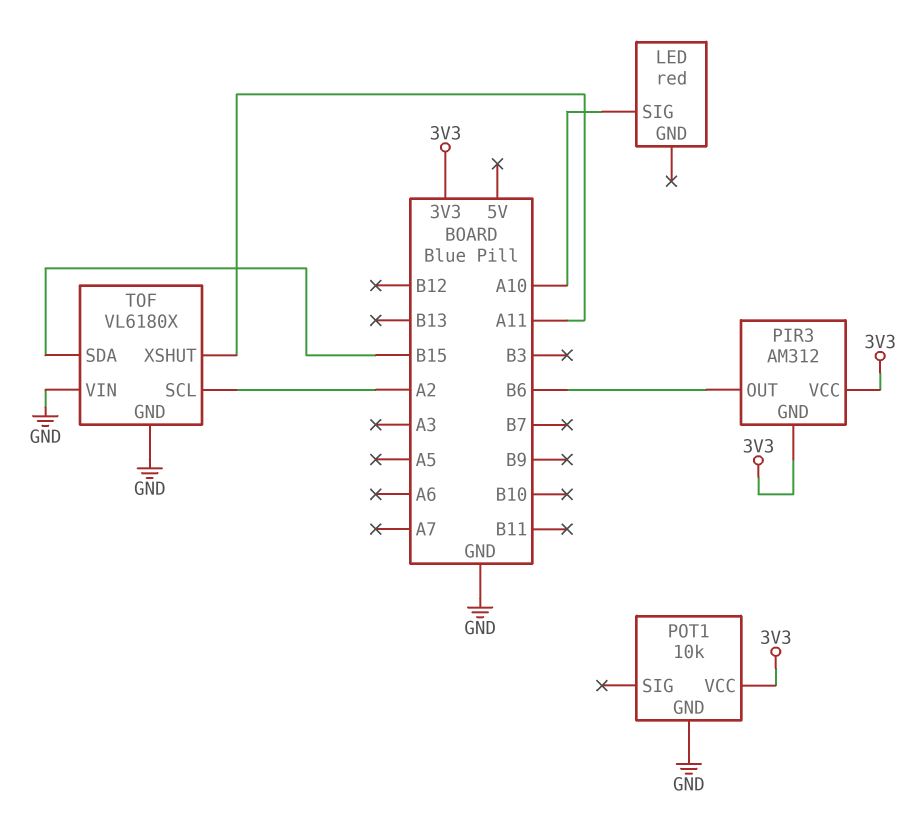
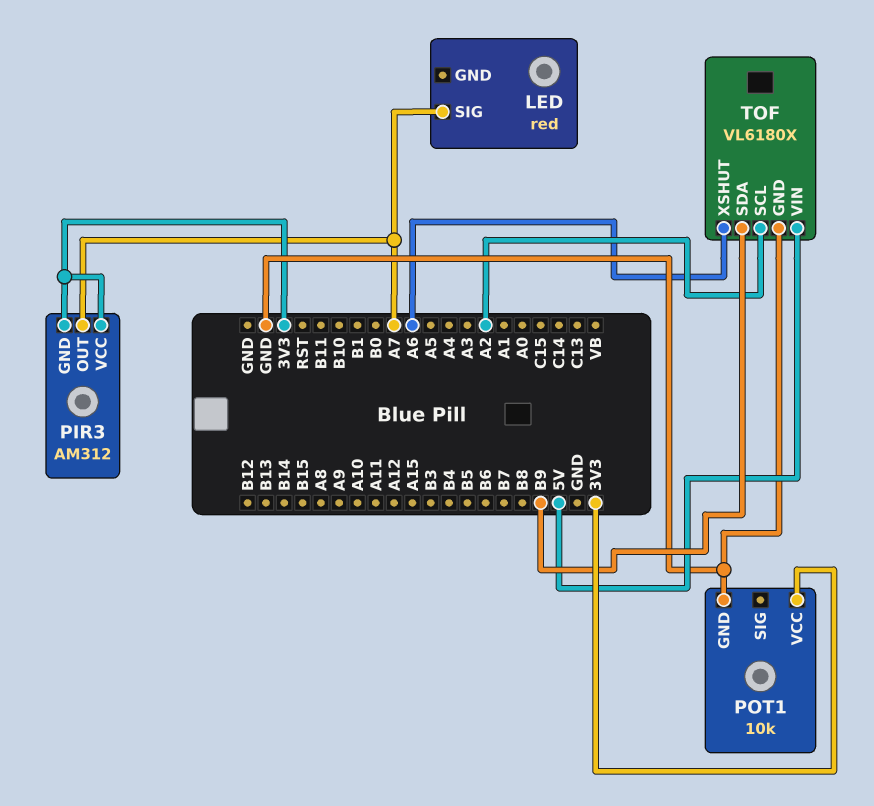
LED pin SIG: A10 -> A7
PIR3 pin OUT: B6 -> A7
TOF pin SDA: B15 -> B9
TOF pin VIN: GND -> 5V
TOF pin XSHUT: A11 -> A6

